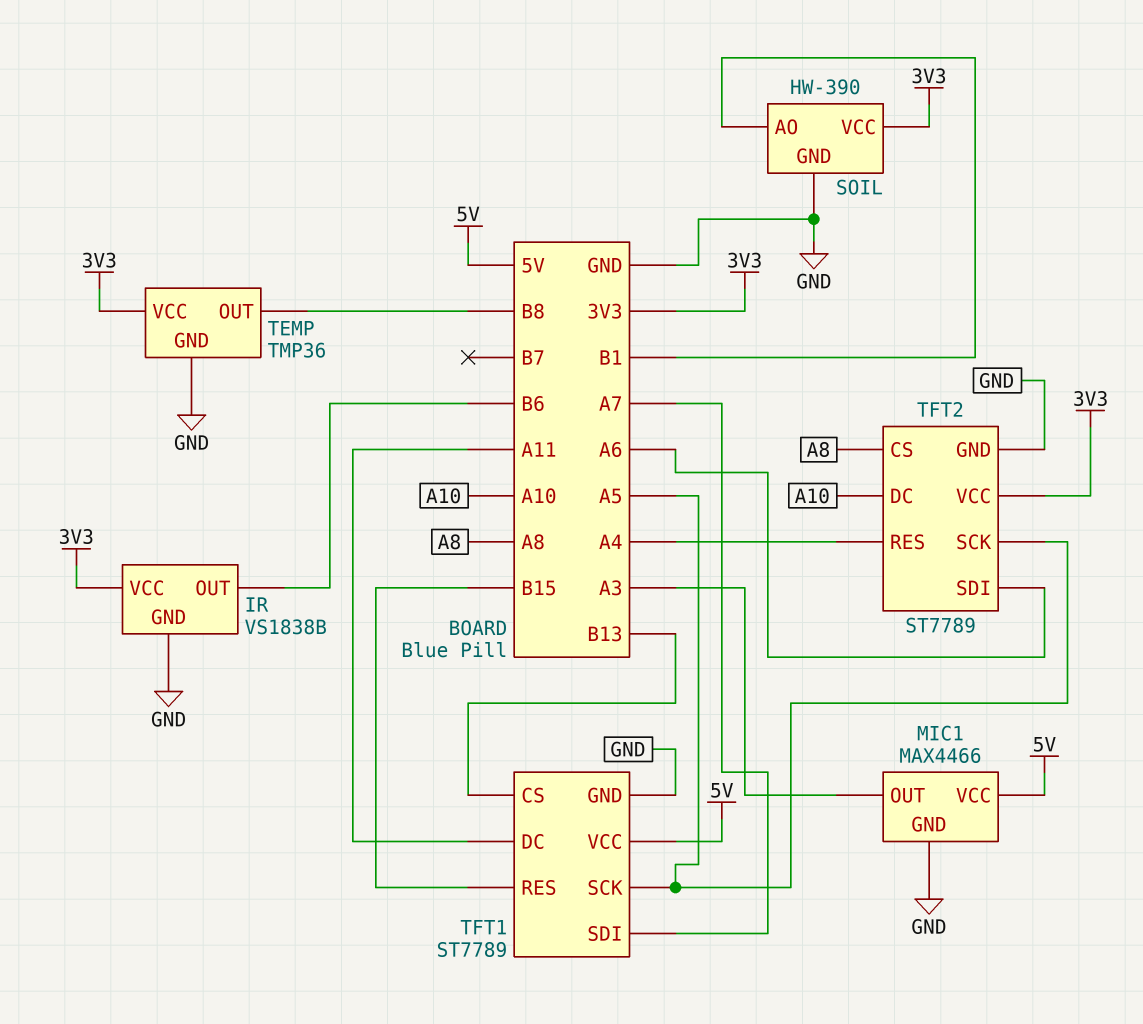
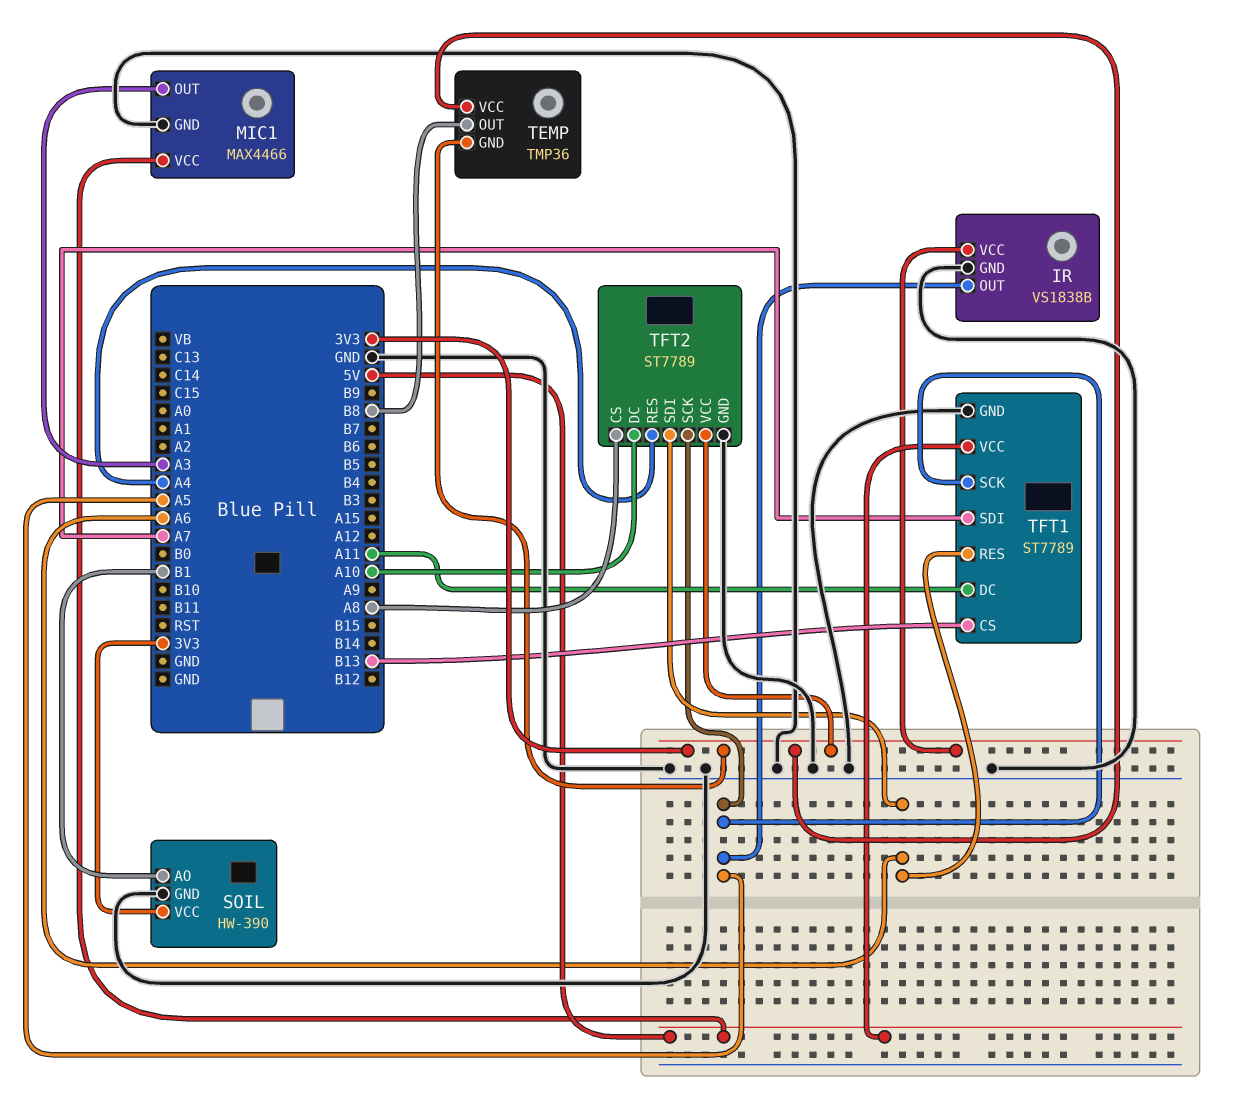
IR pin OUT: B6 -> A5
TEMP pin GND: GND -> 3V3
TFT1 pin RES: B15 -> A6

